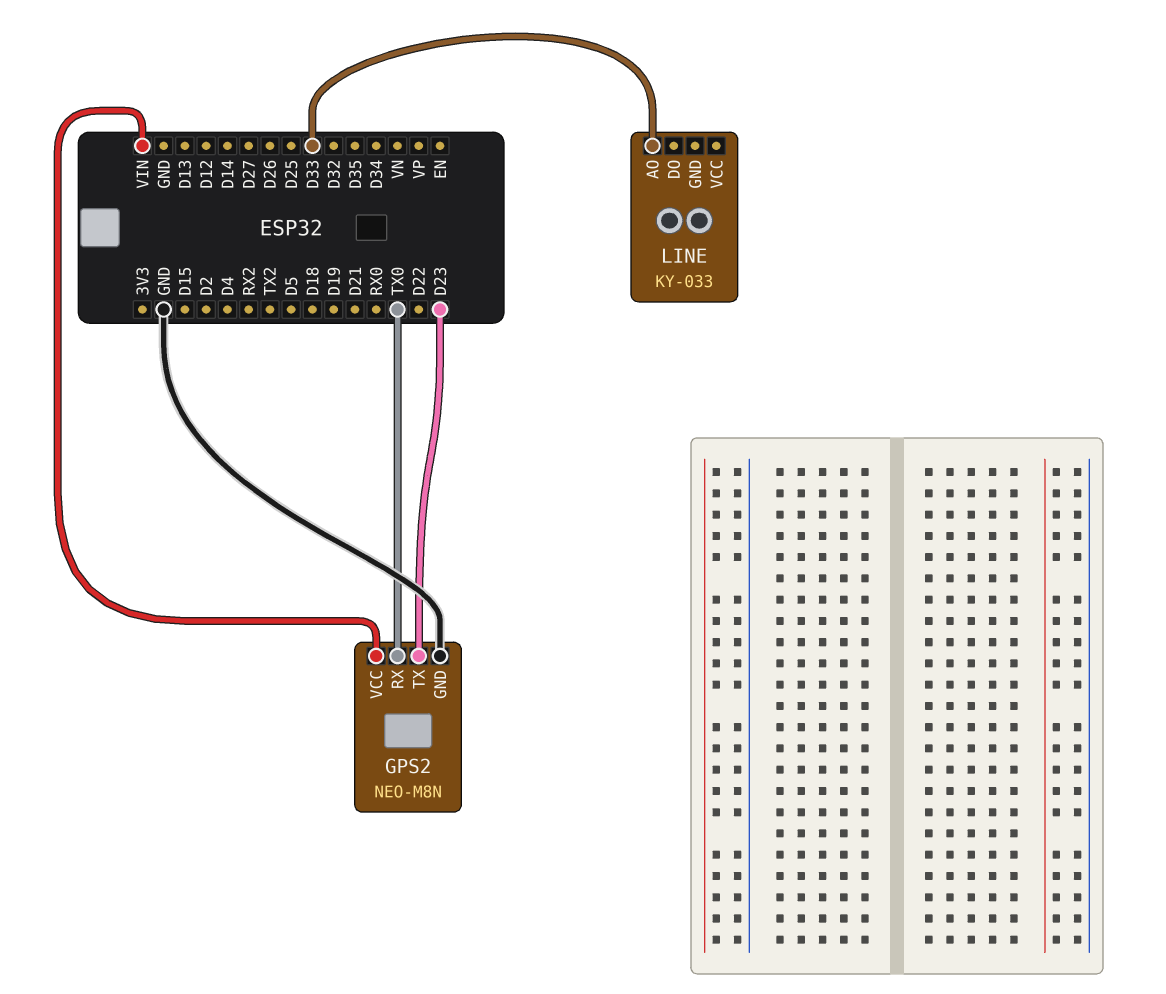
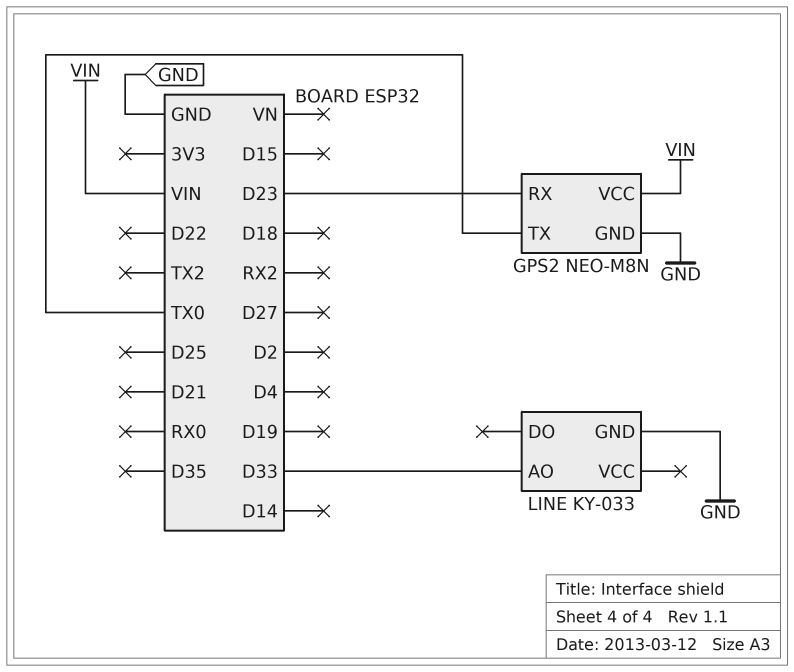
GPS2 pin RX: TX0 -> D23
GPS2 pin TX: D23 -> TX0
LINE pin GND: none -> GND

